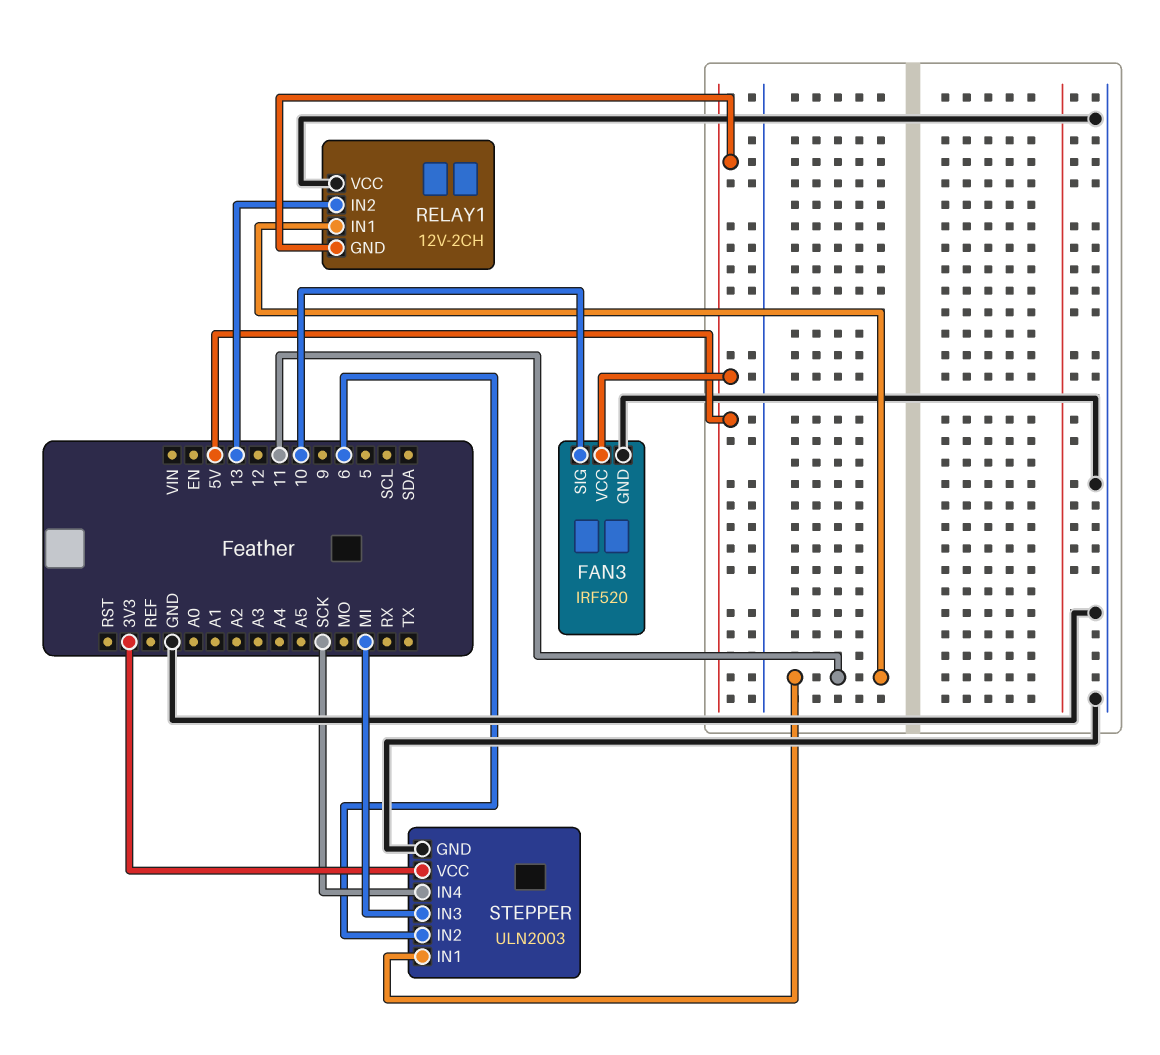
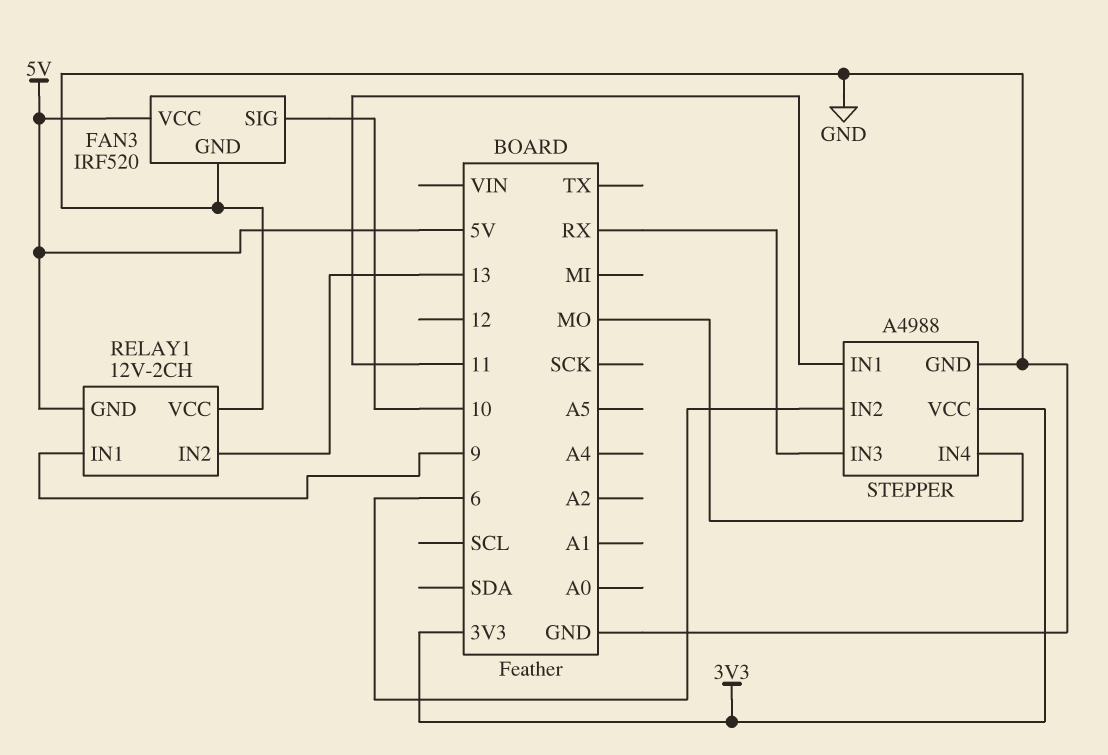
RELAY1 pin IN1: 11 -> 9
STEPPER: ULN2003 -> A4988
STEPPER pin IN3: MI -> RX
STEPPER pin IN4: SCK -> MO

